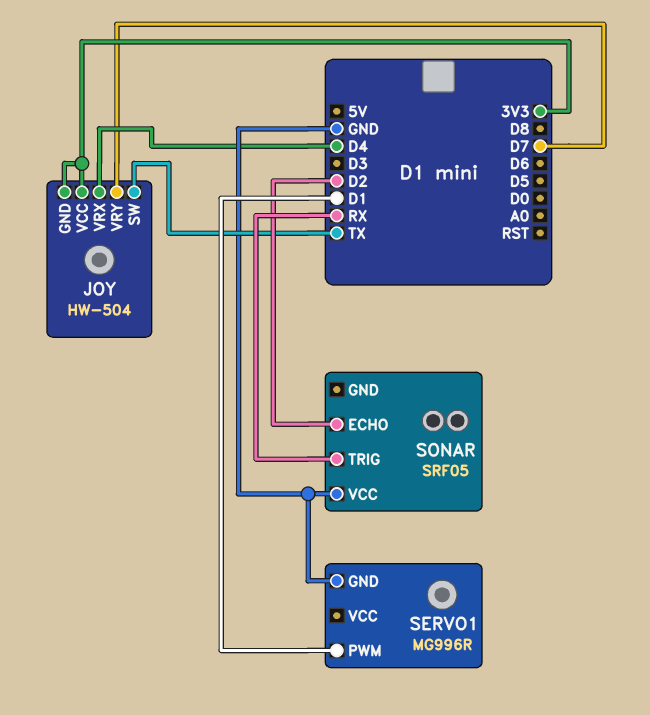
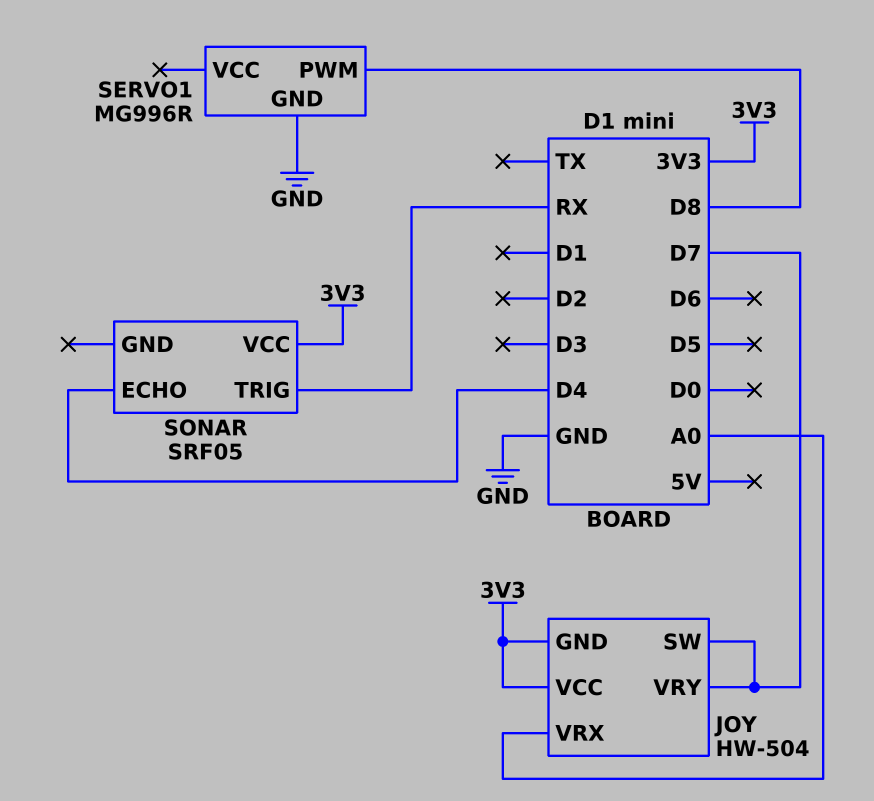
JOY pin SW: TX -> D7
JOY pin VRX: D4 -> A0
SERVO1 pin PWM: D1 -> D8
SONAR pin ECHO: D2 -> D4
SONAR pin VCC: GND -> 3V3

